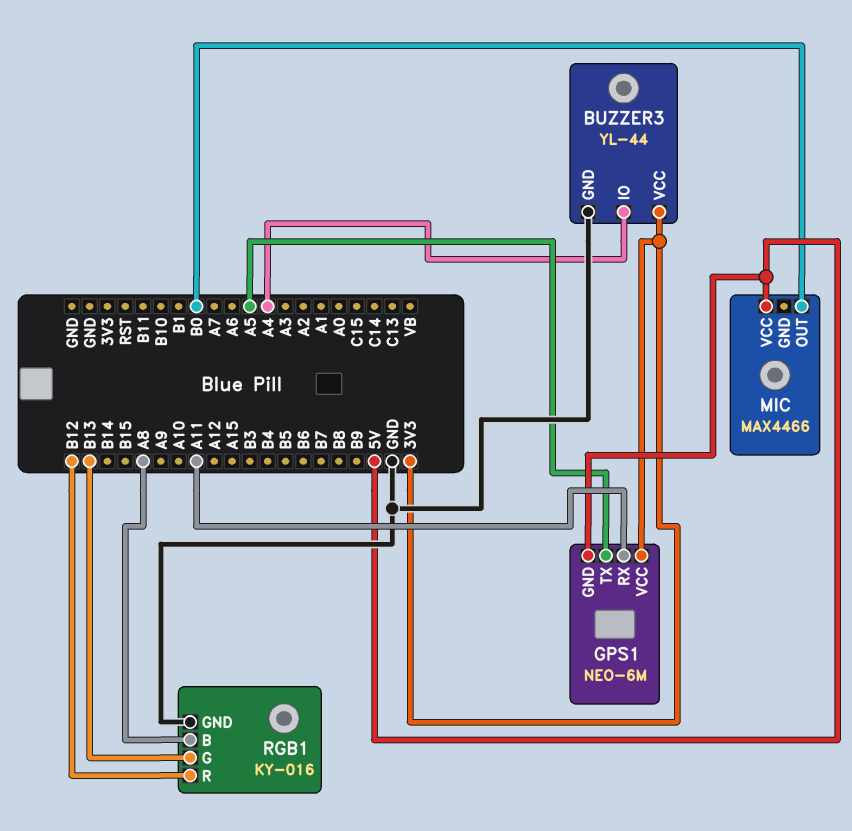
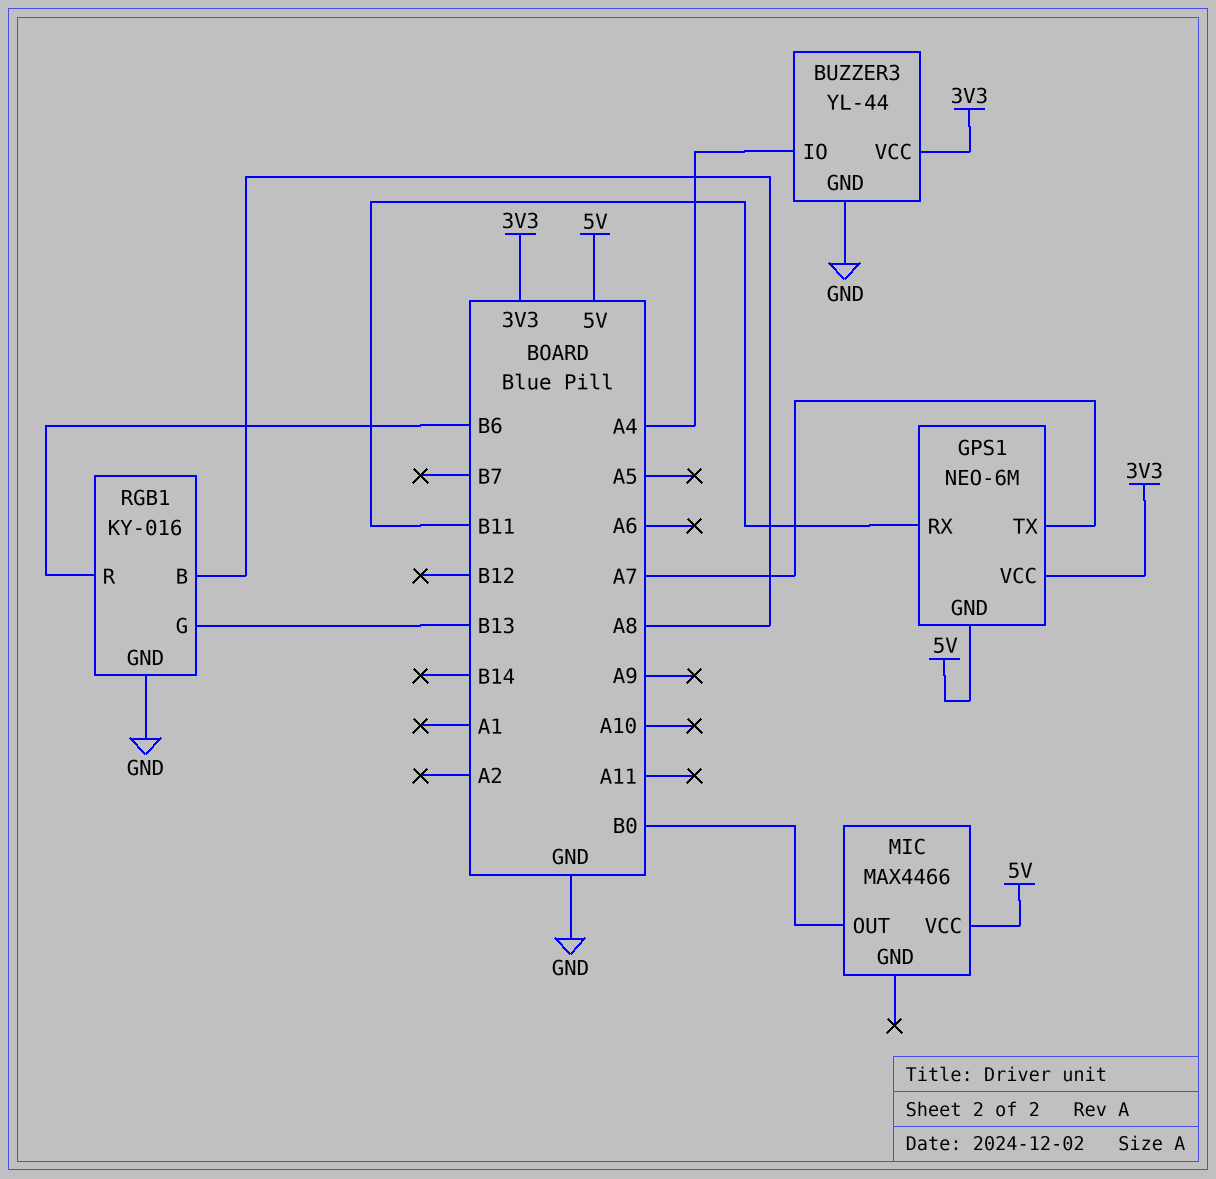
GPS1 pin RX: A11 -> B11
GPS1 pin TX: A5 -> A7
RGB1 pin R: B12 -> B6

